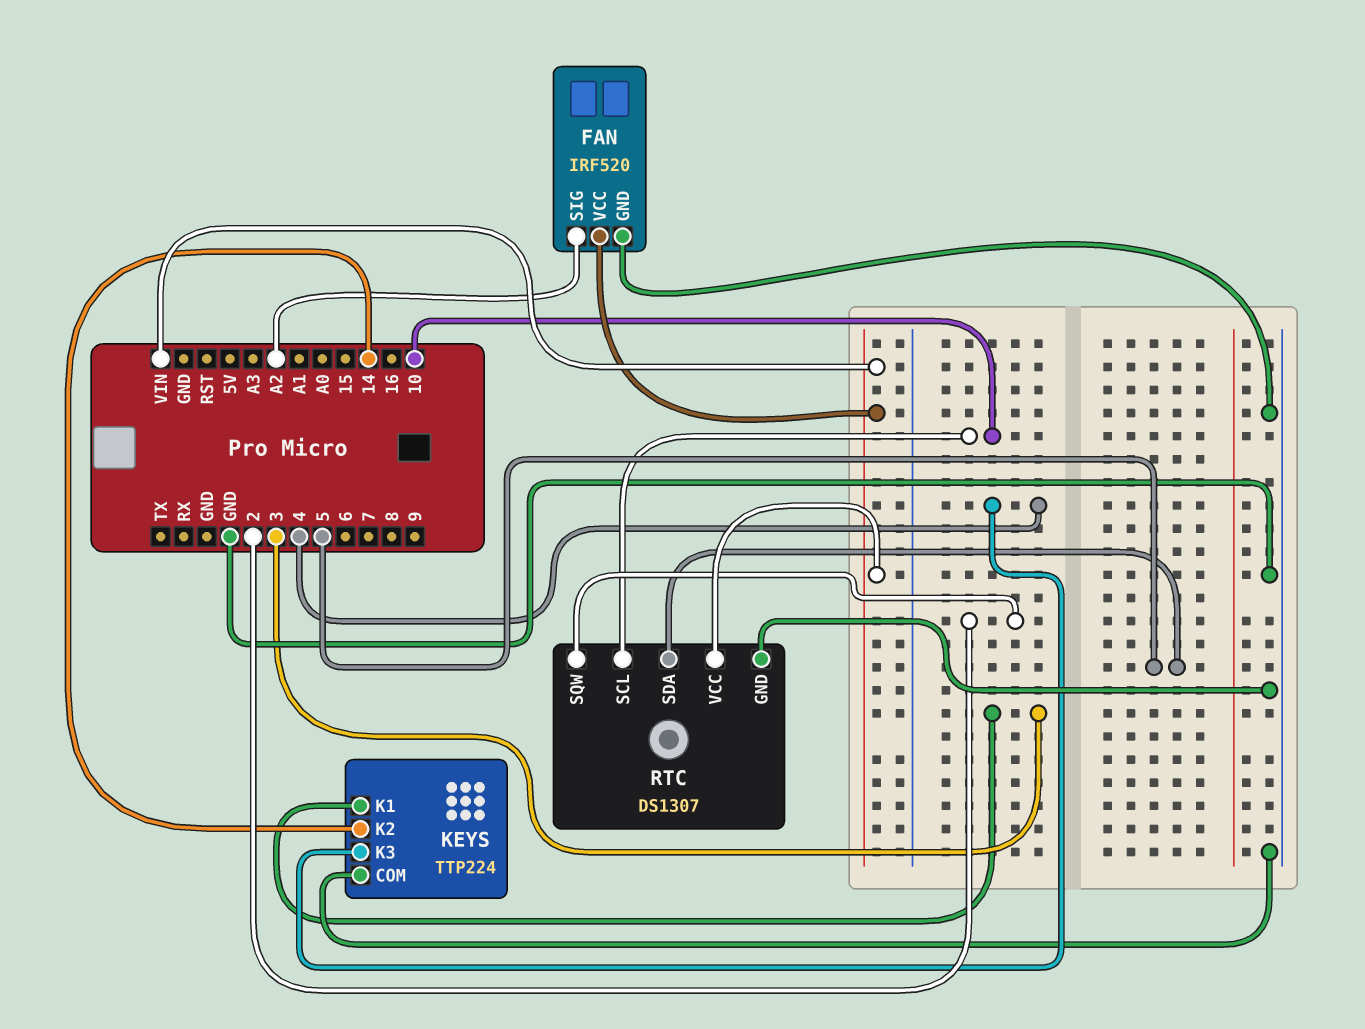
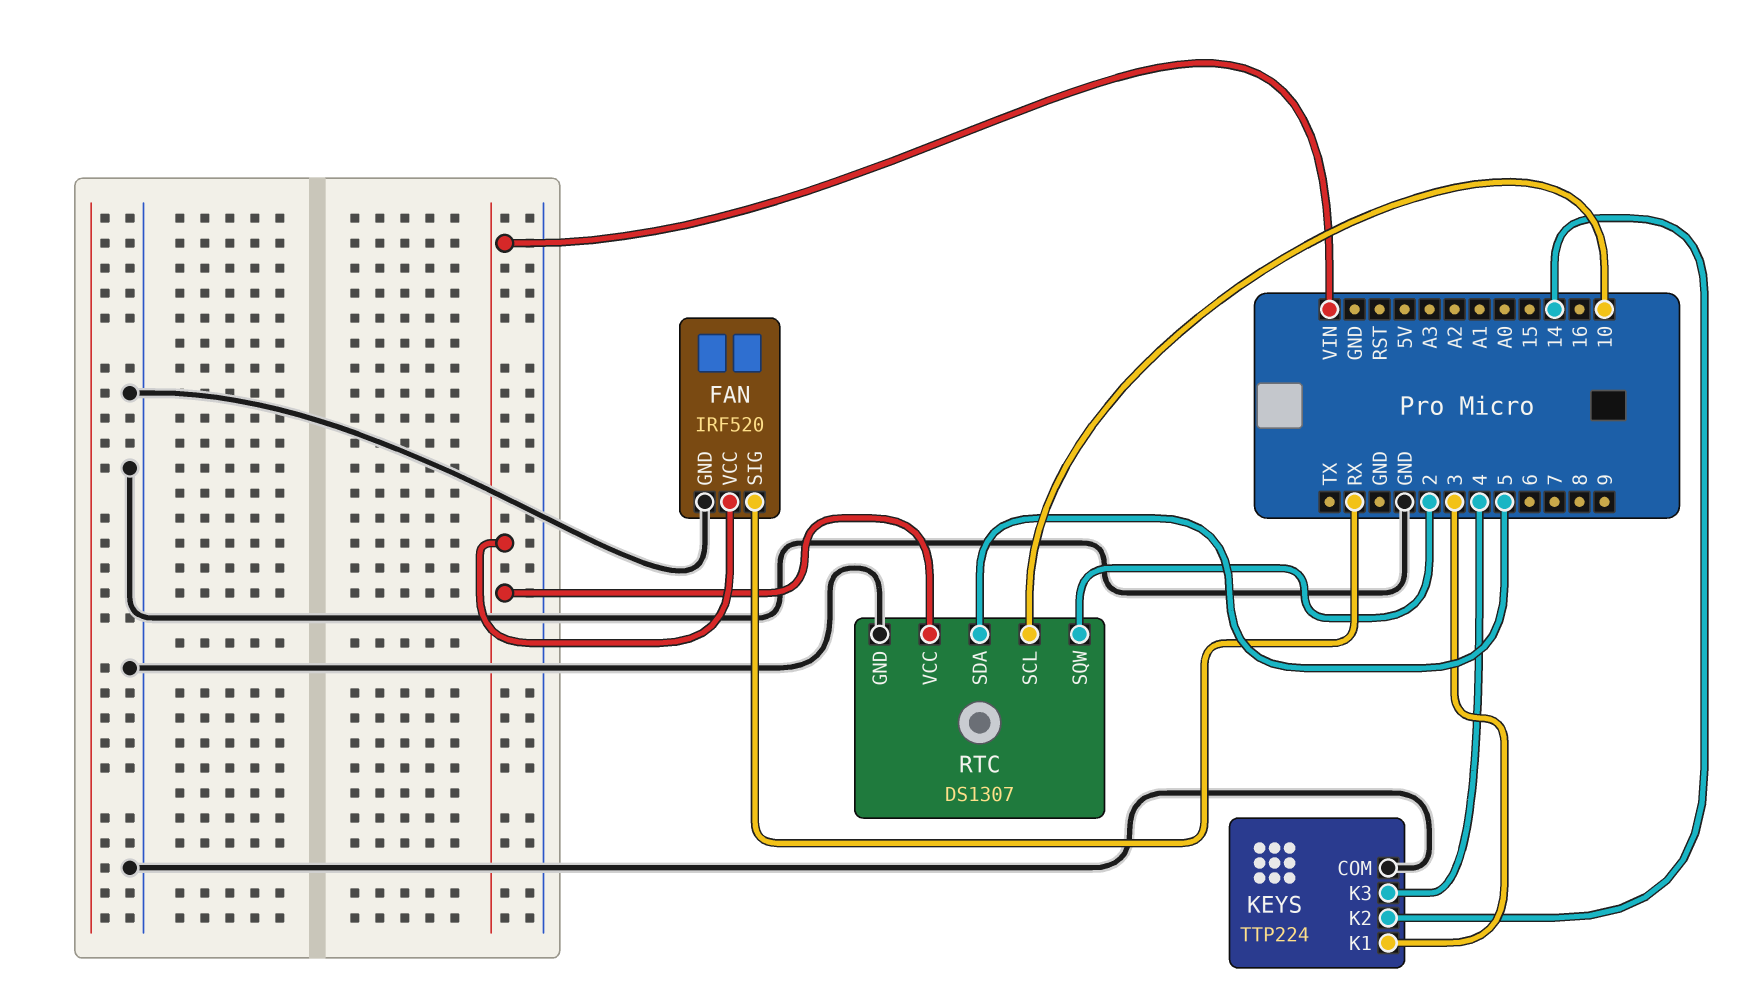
FAN pin SIG: A2 -> RX

